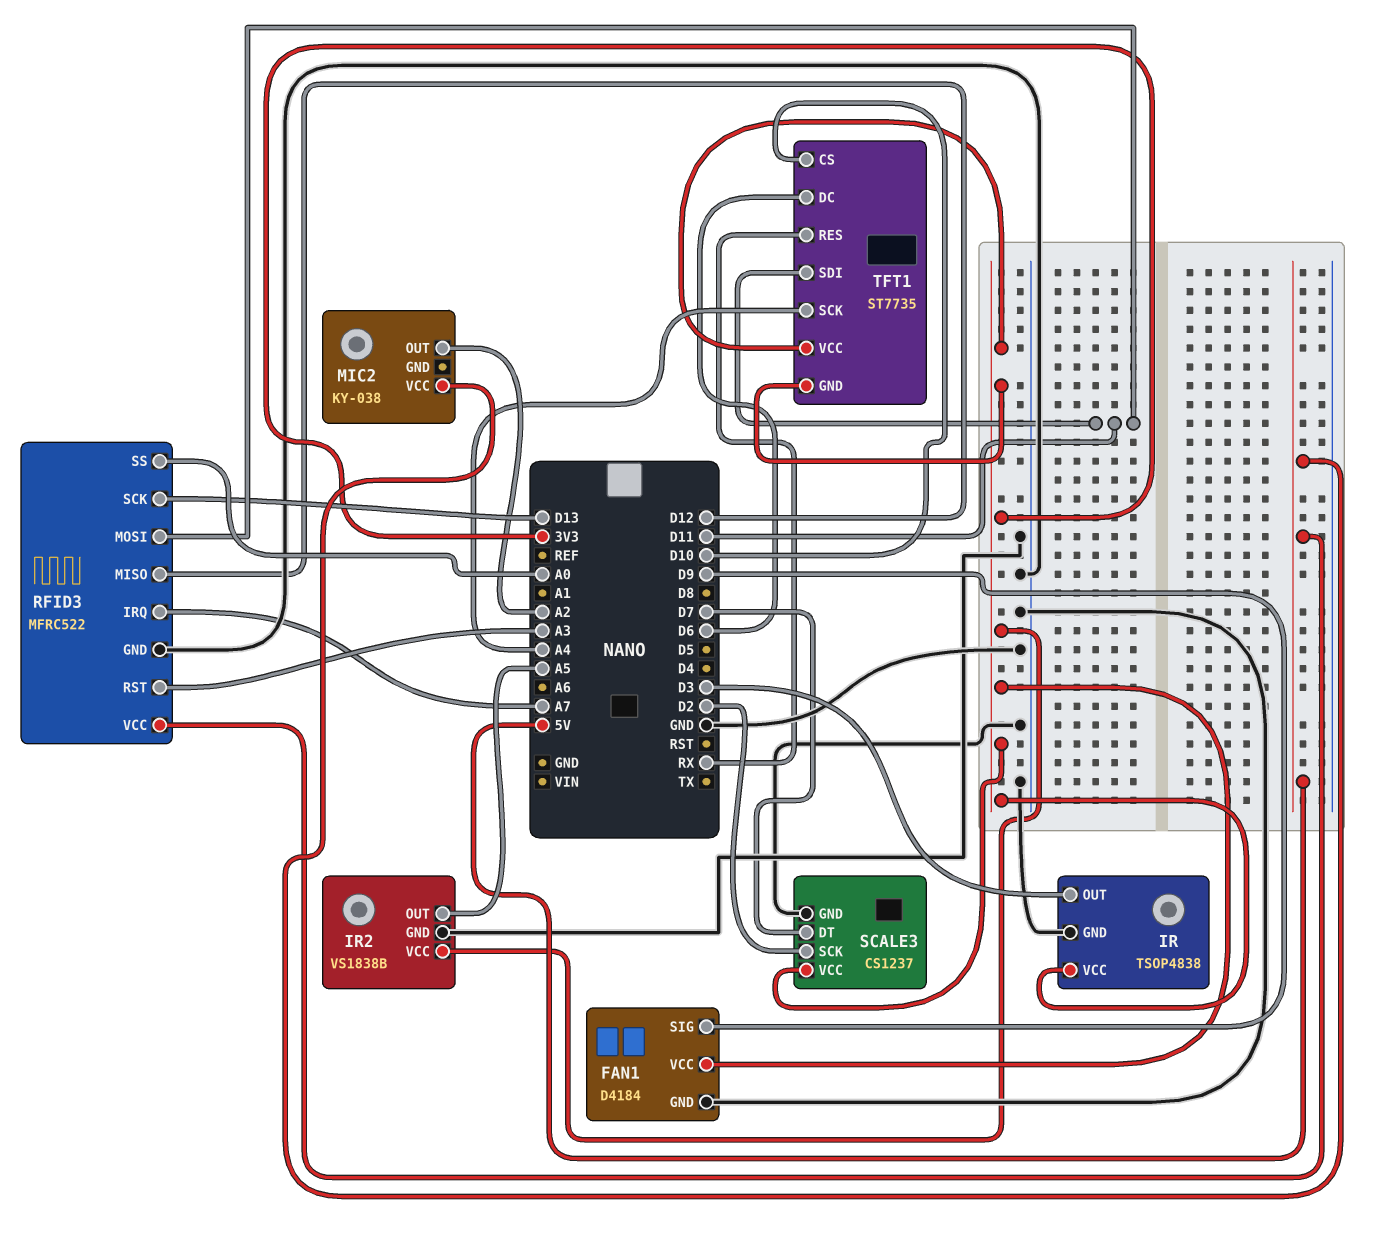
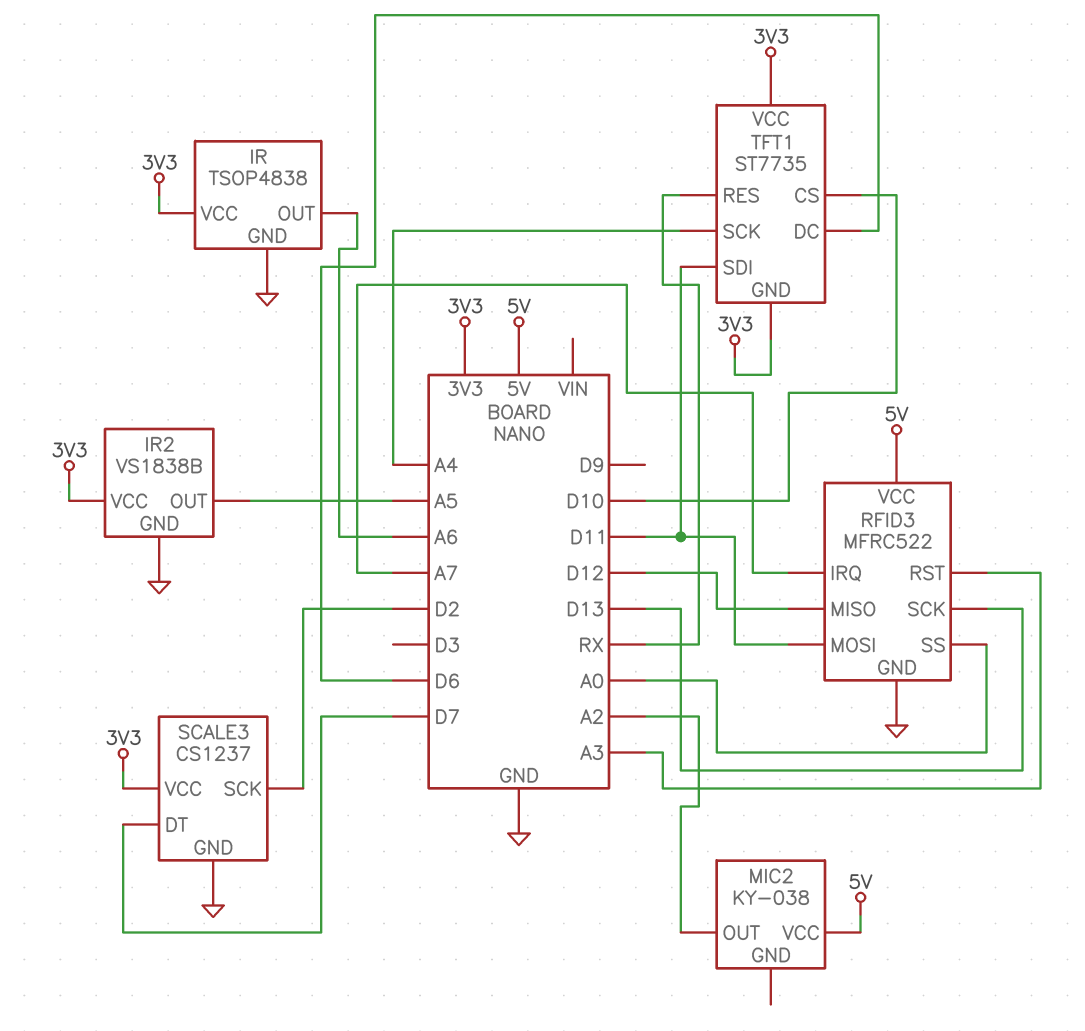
FAN1: D4184 -> none
FAN1 pin GND: GND -> none
FAN1 pin SIG: D9 -> none
FAN1 pin VCC: 3V3 -> none
IR pin OUT: D3 -> A6

